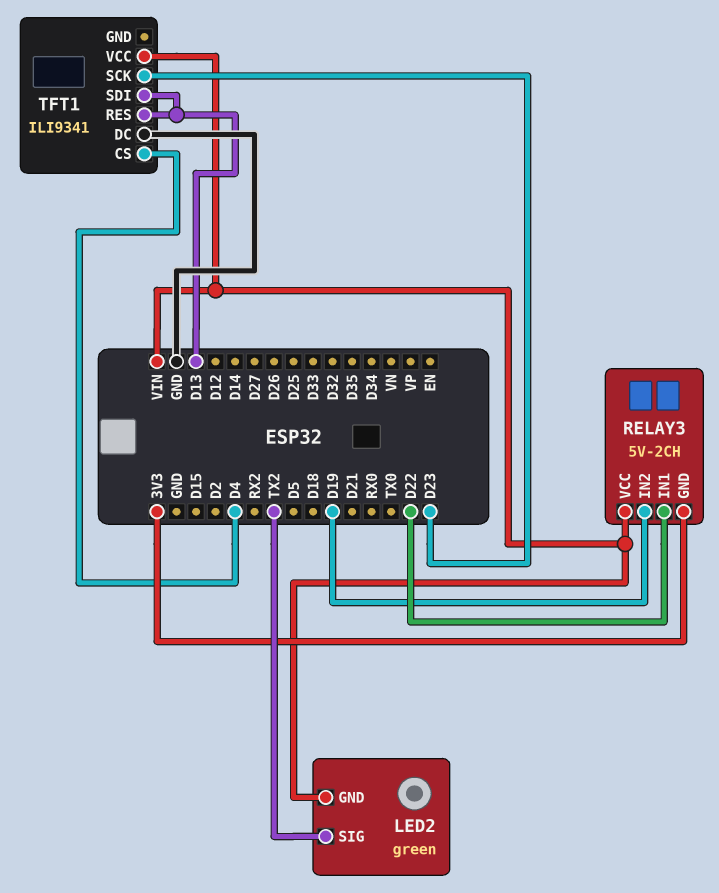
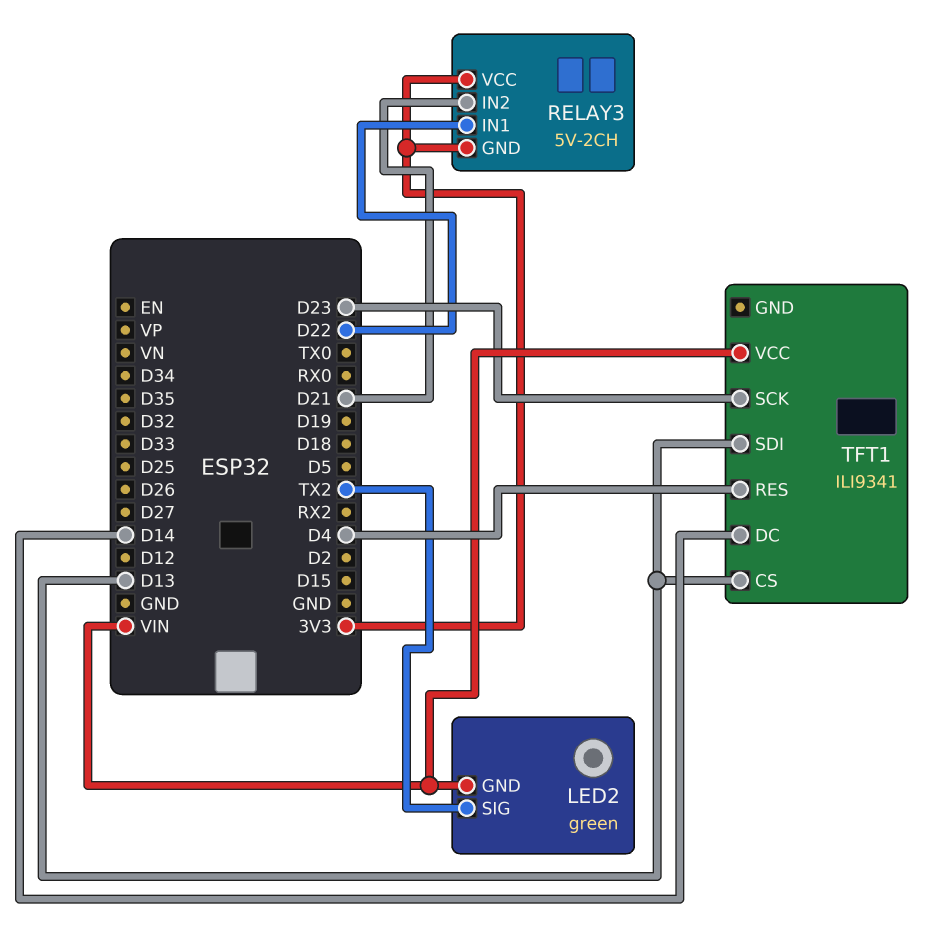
RELAY3 pin IN2: D19 -> D21
RELAY3 pin VCC: VIN -> 3V3
TFT1 pin CS: D4 -> D13
TFT1 pin DC: GND -> D14
TFT1 pin RES: D13 -> D4

